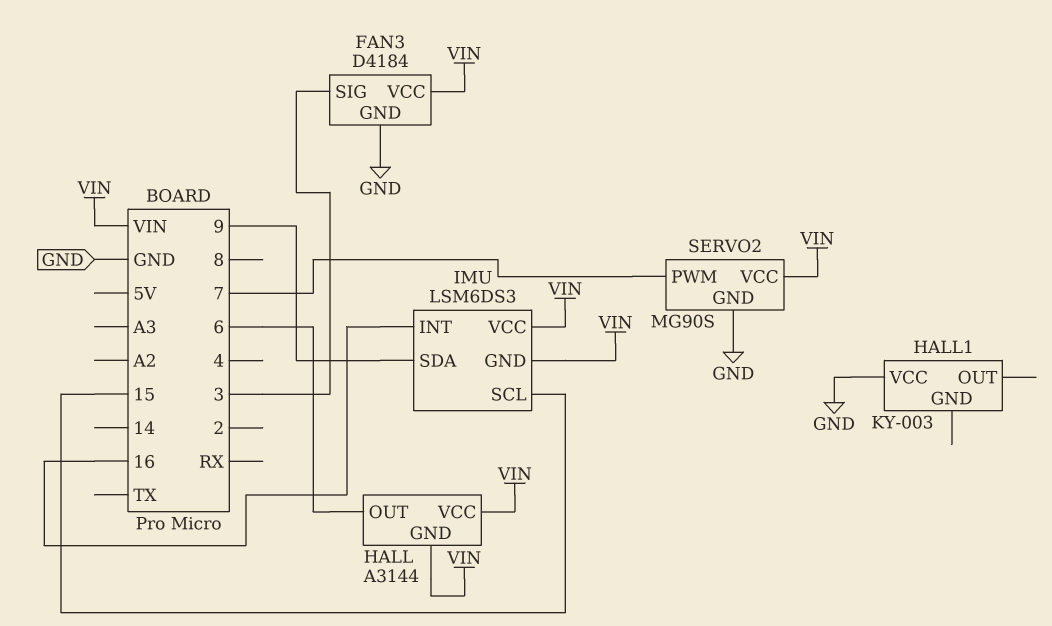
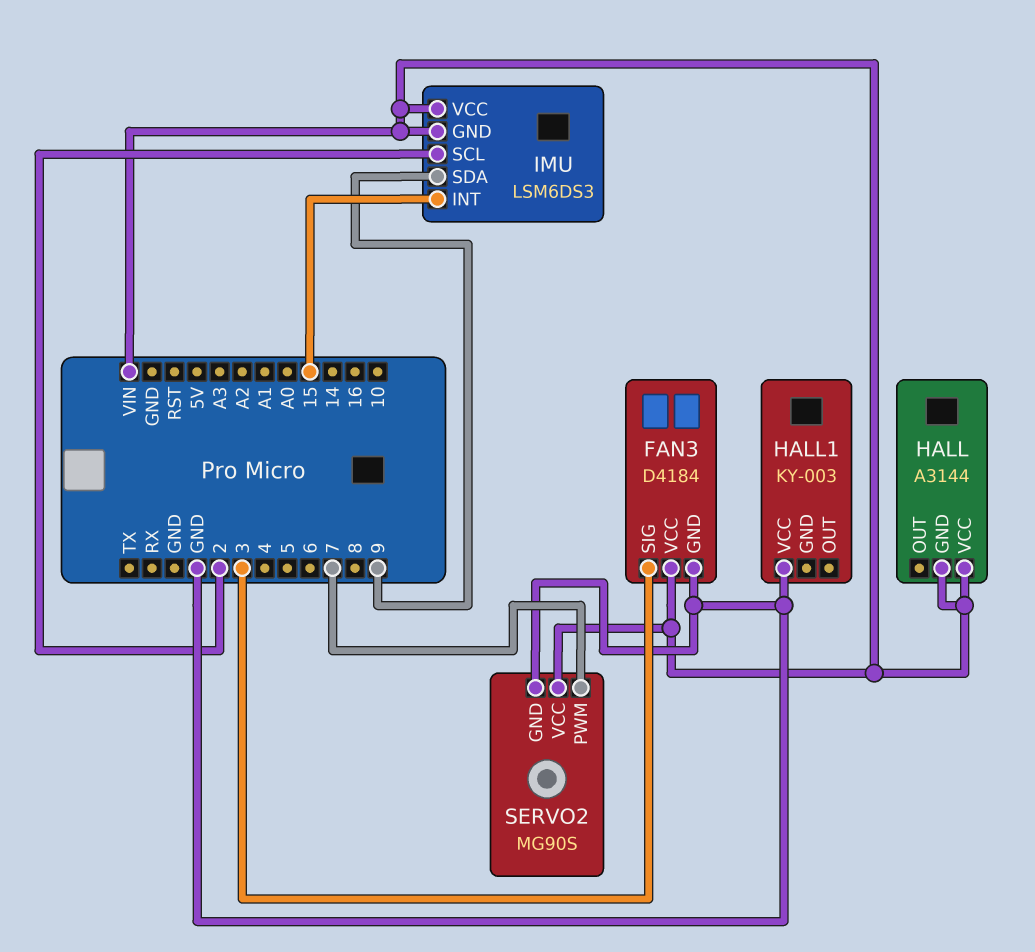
HALL pin OUT: 6 -> none
IMU pin INT: 16 -> 15
IMU pin SCL: 15 -> 2

